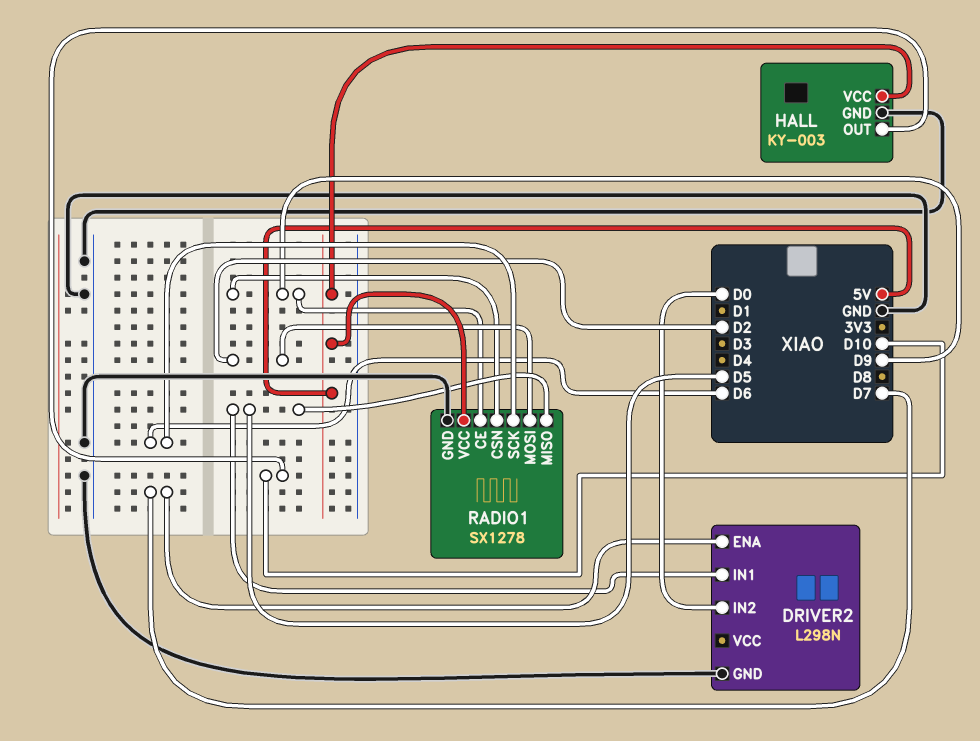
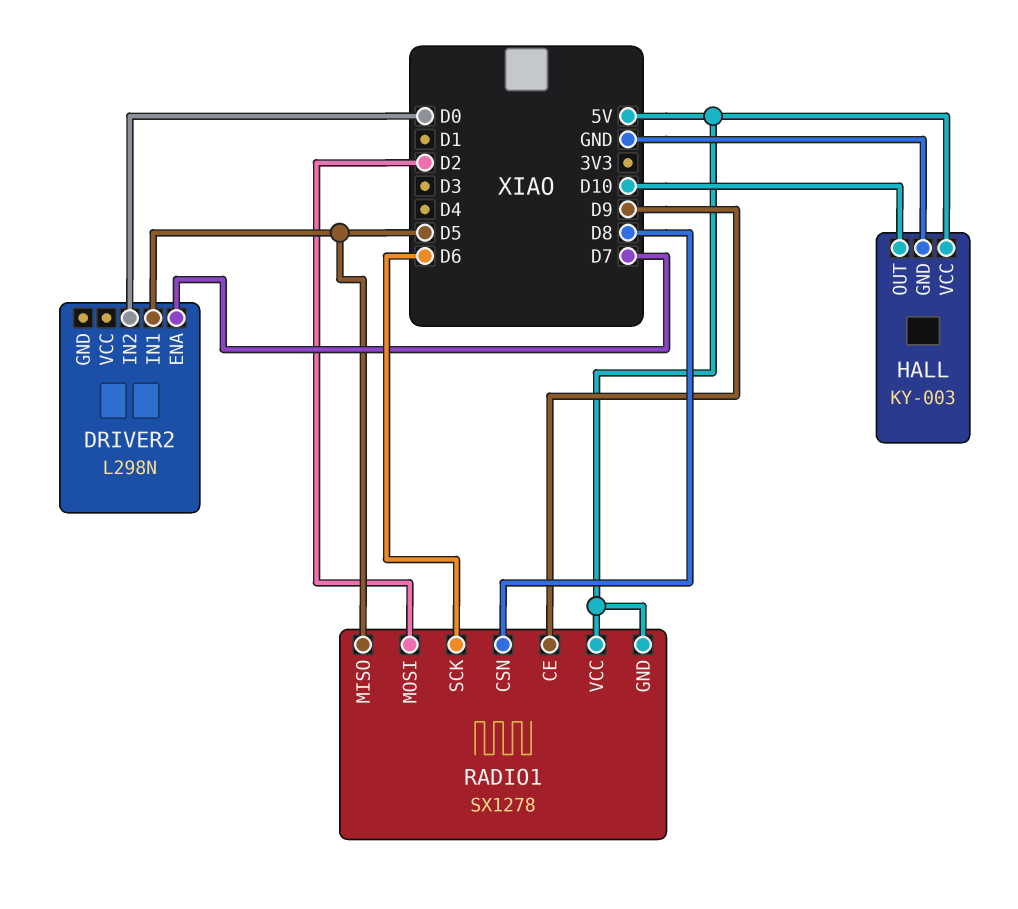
DRIVER2 pin GND: GND -> none
RADIO1 pin CSN: D9 -> D8
RADIO1 pin GND: GND -> 5V

